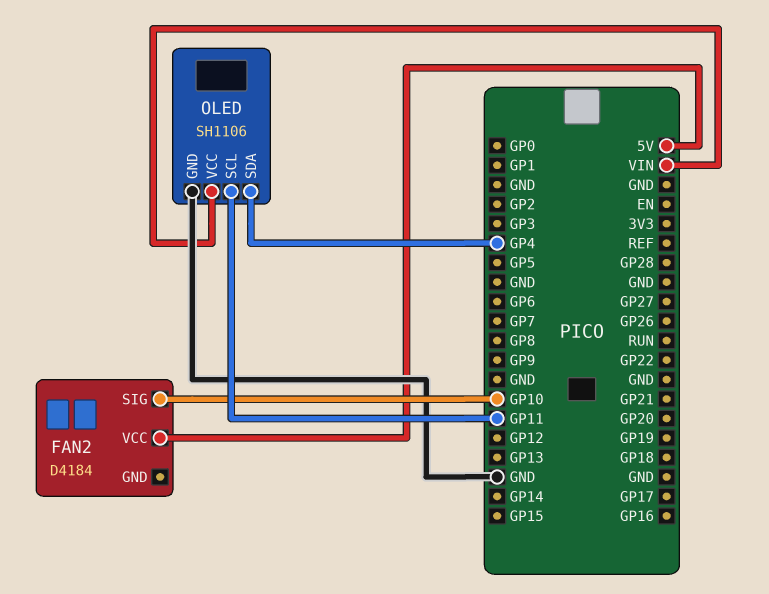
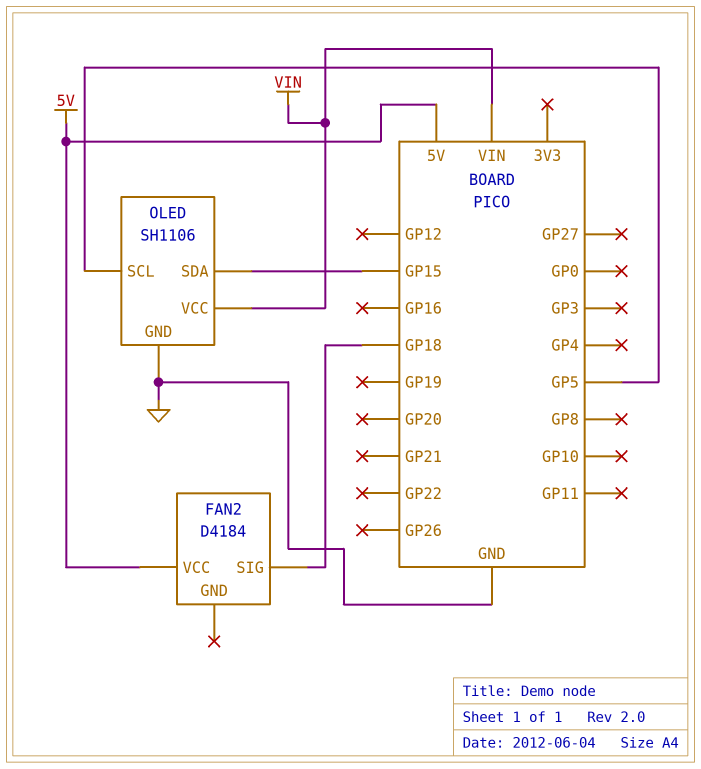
FAN2 pin SIG: GP10 -> GP18
OLED pin SCL: GP11 -> GP5
OLED pin SDA: GP4 -> GP15

